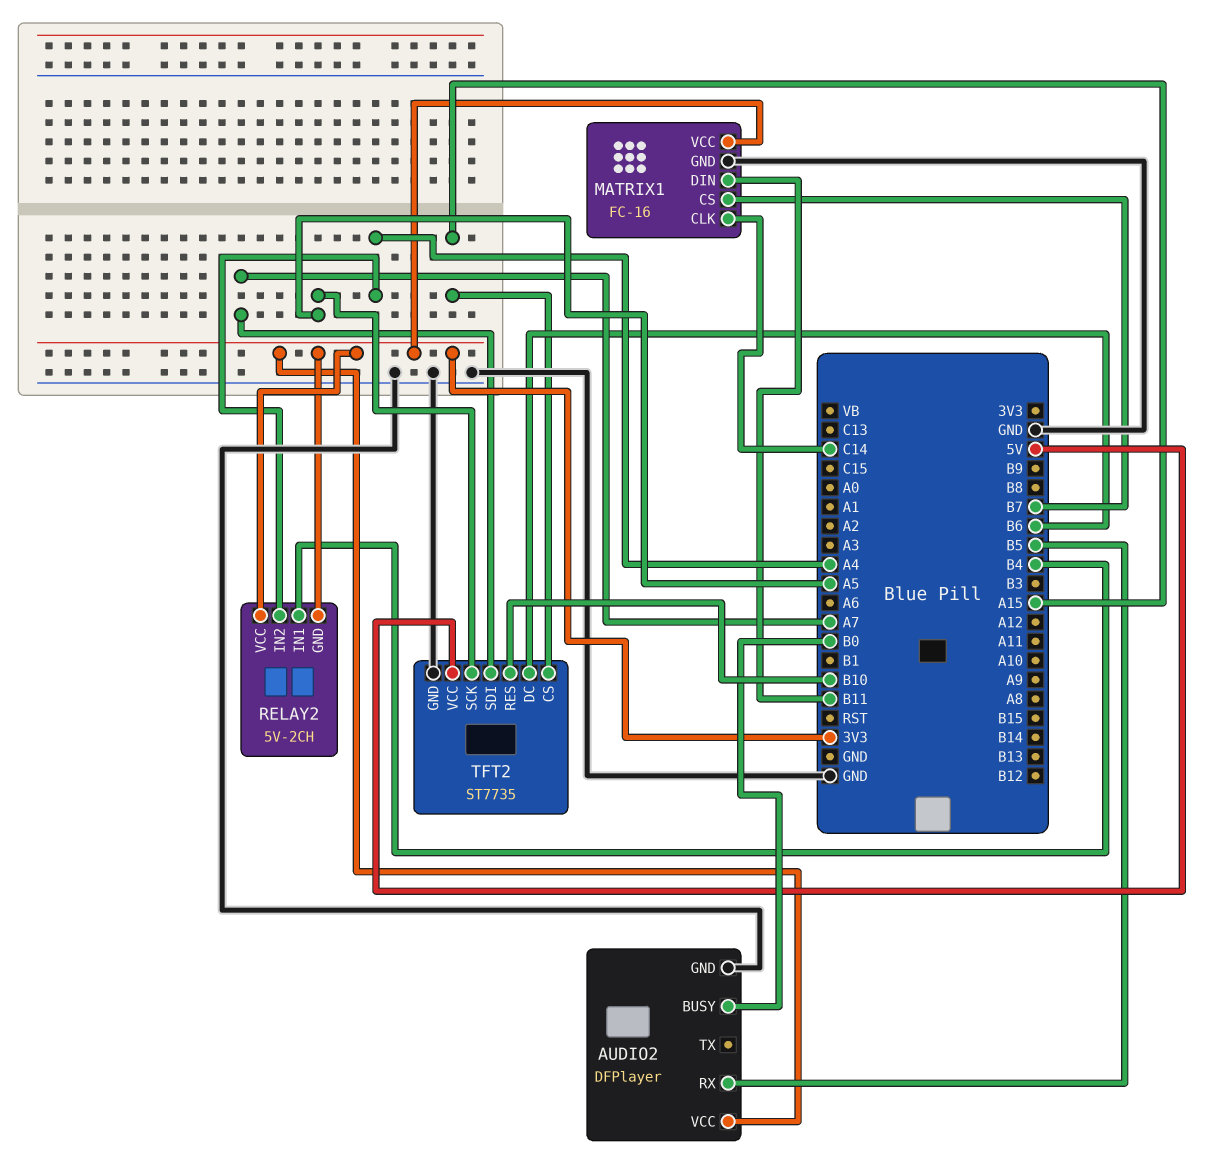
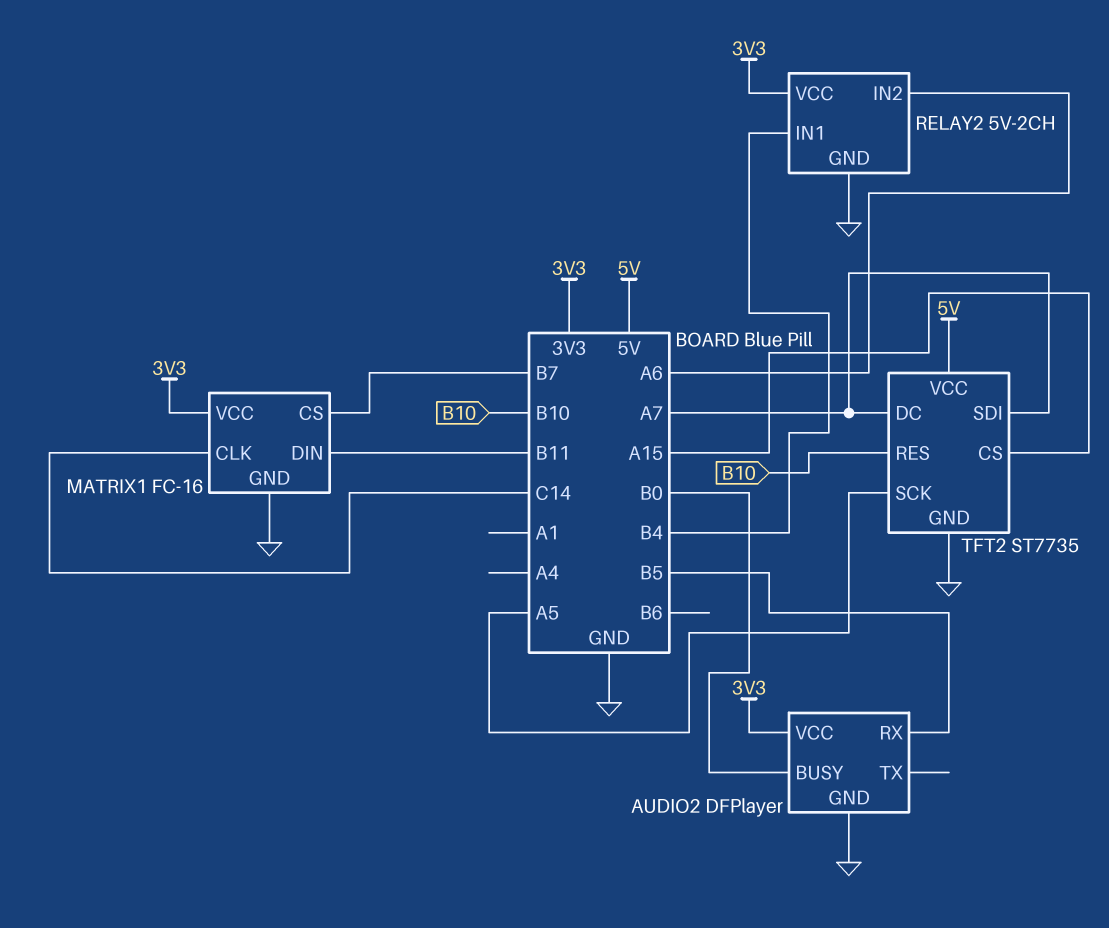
RELAY2 pin GND: 3V3 -> GND
RELAY2 pin IN2: A4 -> A6
TFT2 pin DC: B6 -> A7

